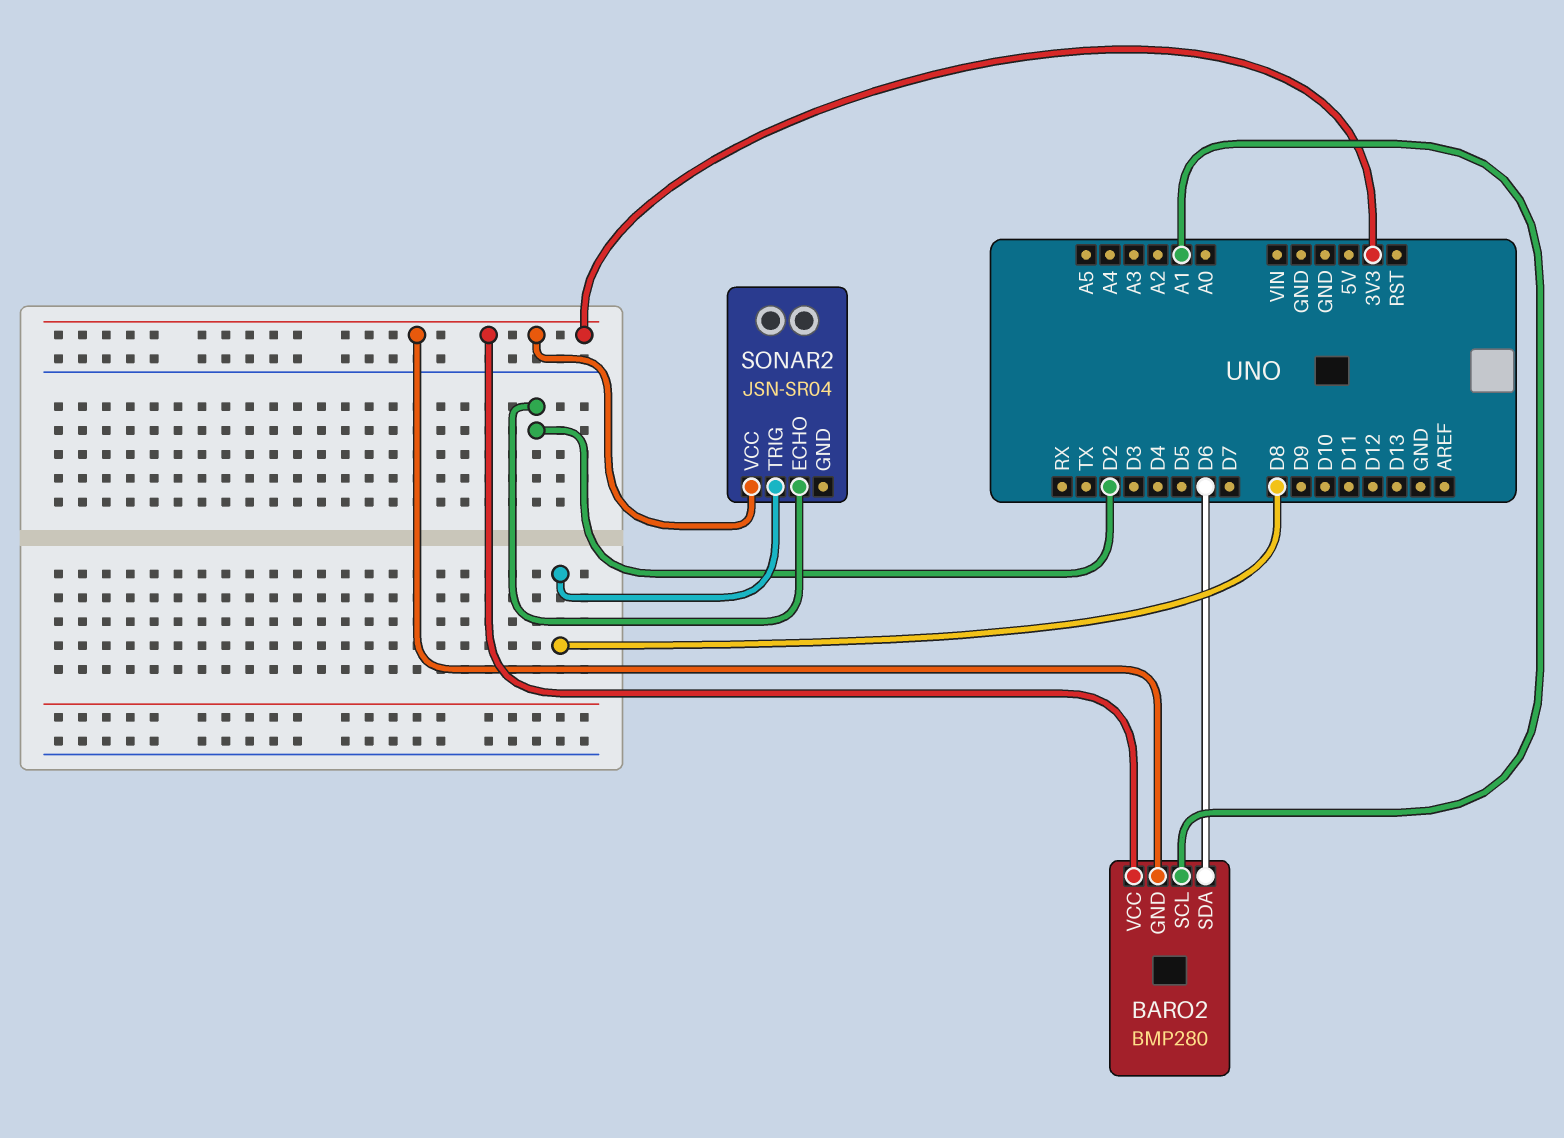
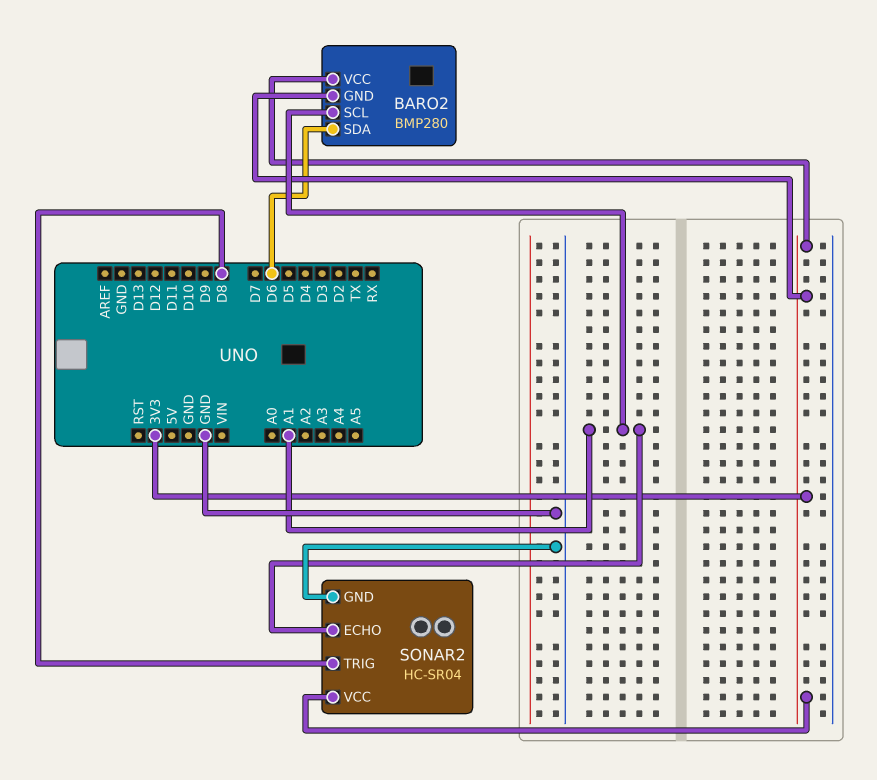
SONAR2: JSN-SR04 -> HC-SR04
SONAR2 pin ECHO: D2 -> A1
SONAR2 pin GND: none -> GND

